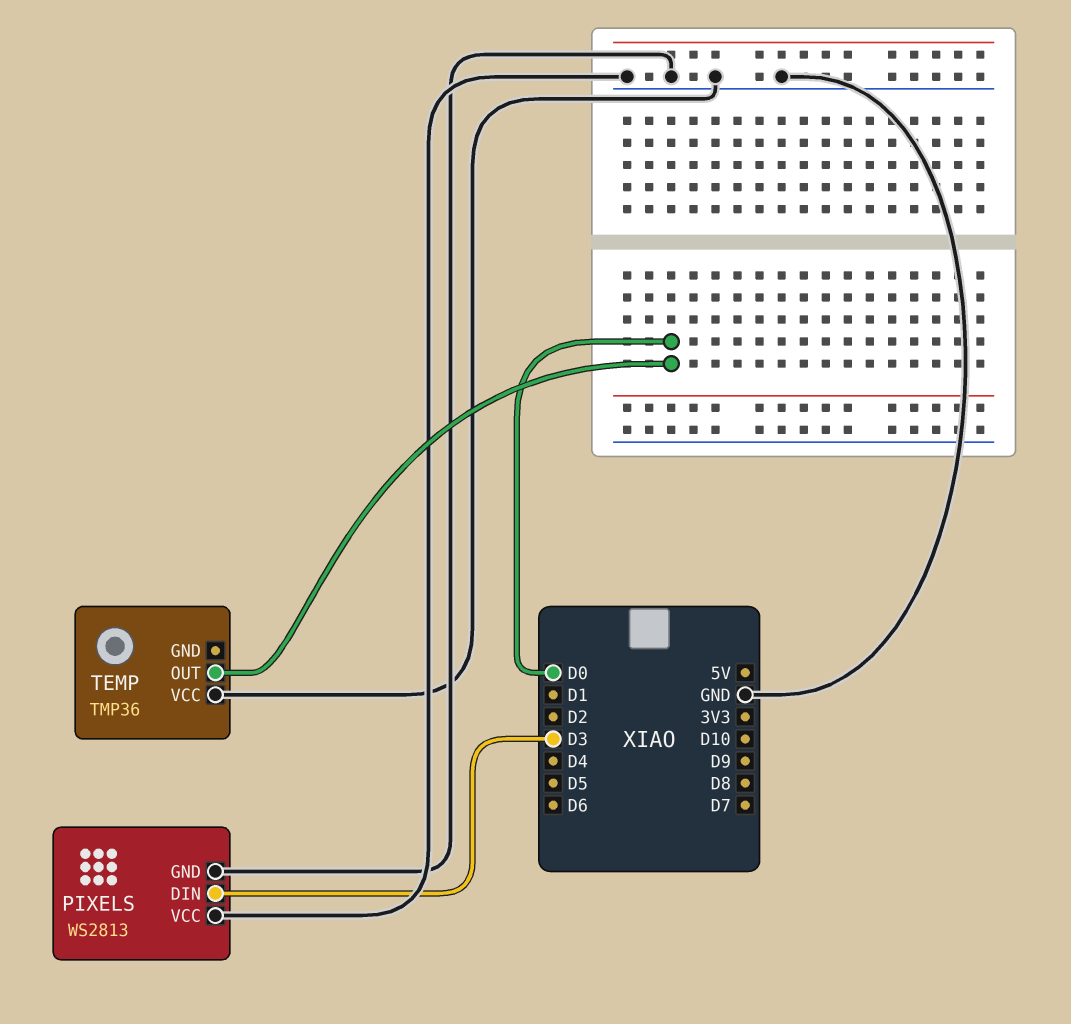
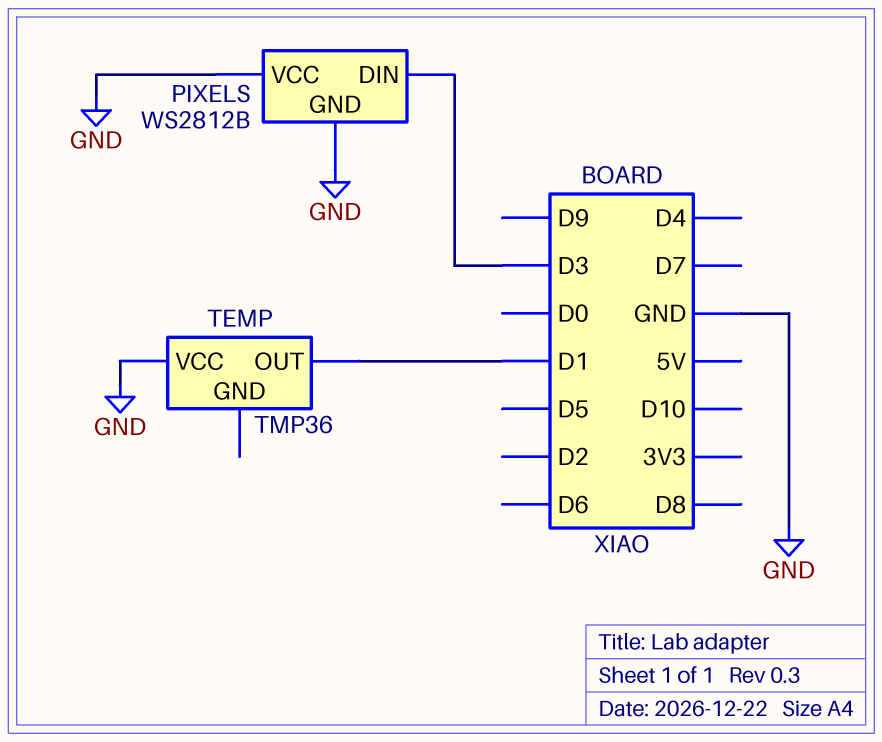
PIXELS: WS2813 -> WS2812B
TEMP pin OUT: D0 -> D1

